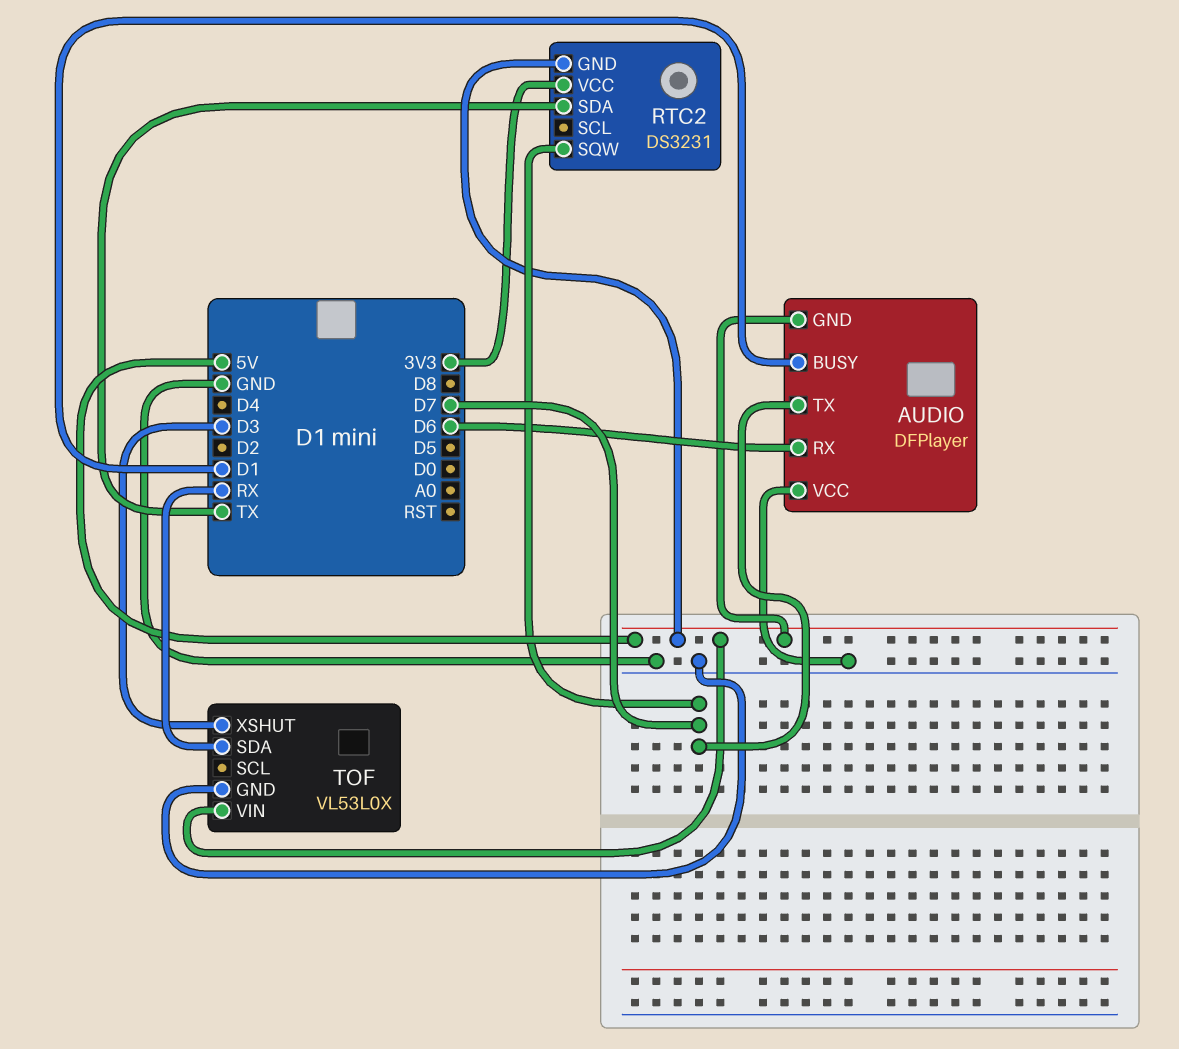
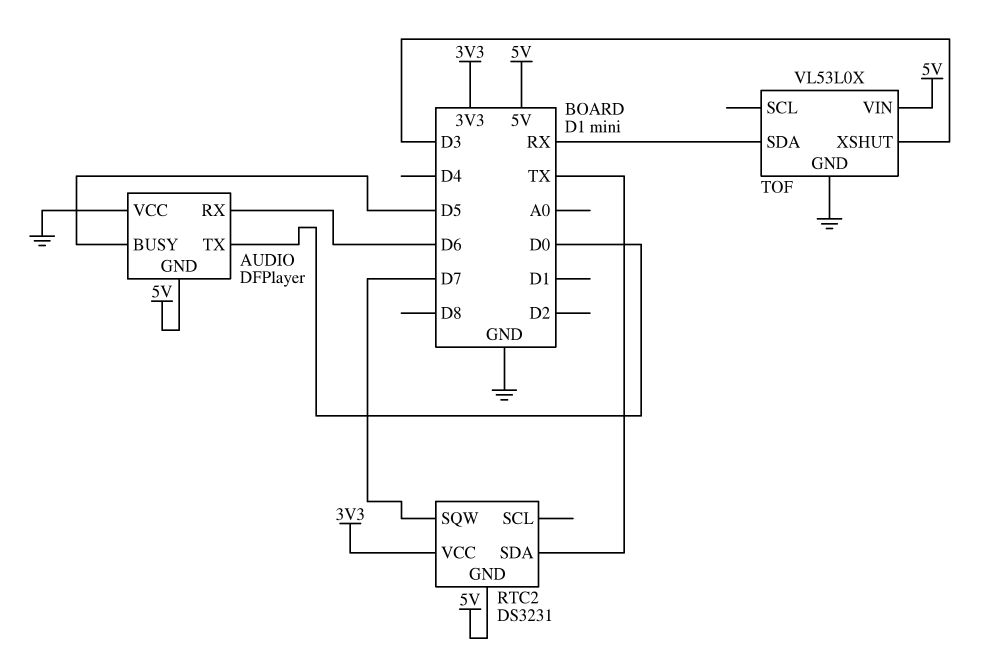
AUDIO pin BUSY: D1 -> D5
AUDIO pin TX: D7 -> D0

